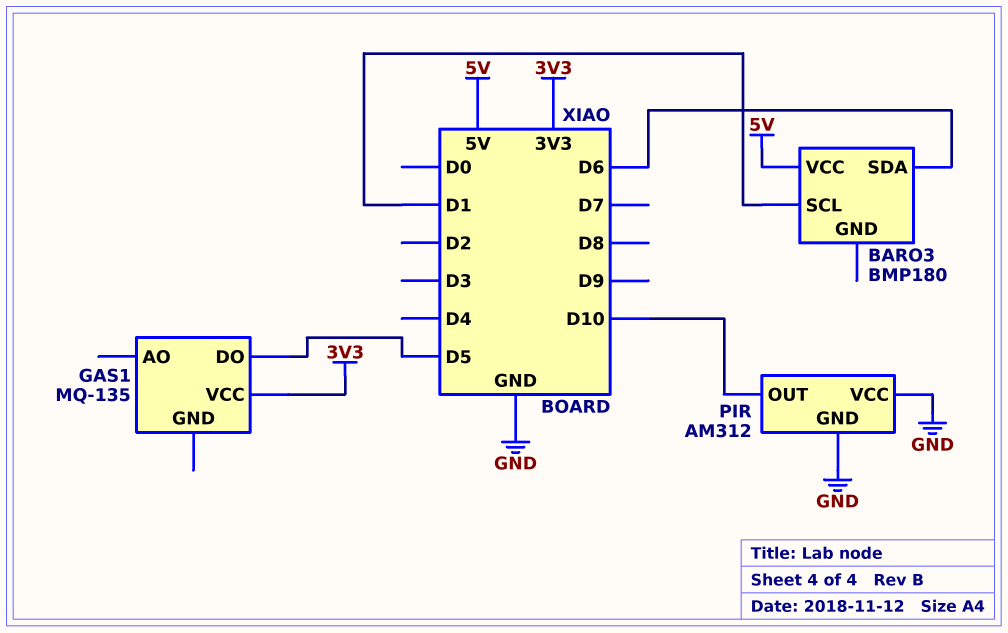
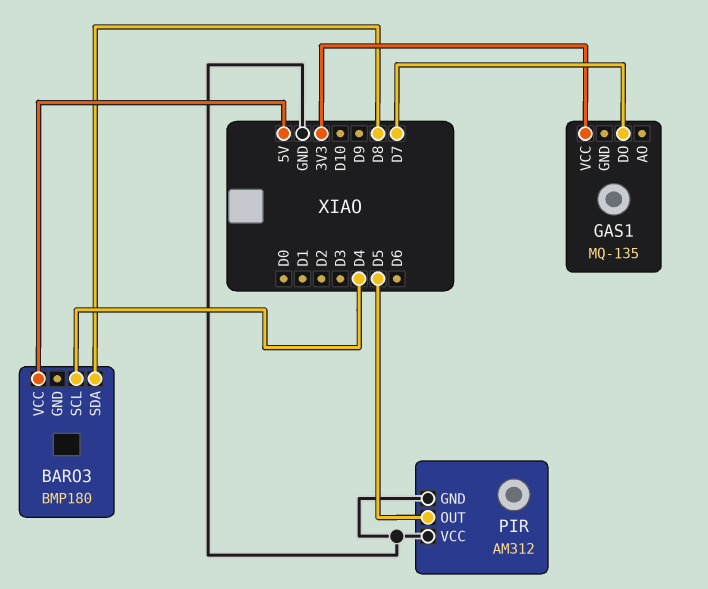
BARO3 pin SCL: D1 -> D4
BARO3 pin SDA: D6 -> D8
GAS1 pin DO: D5 -> D7
PIR pin OUT: D10 -> D5

